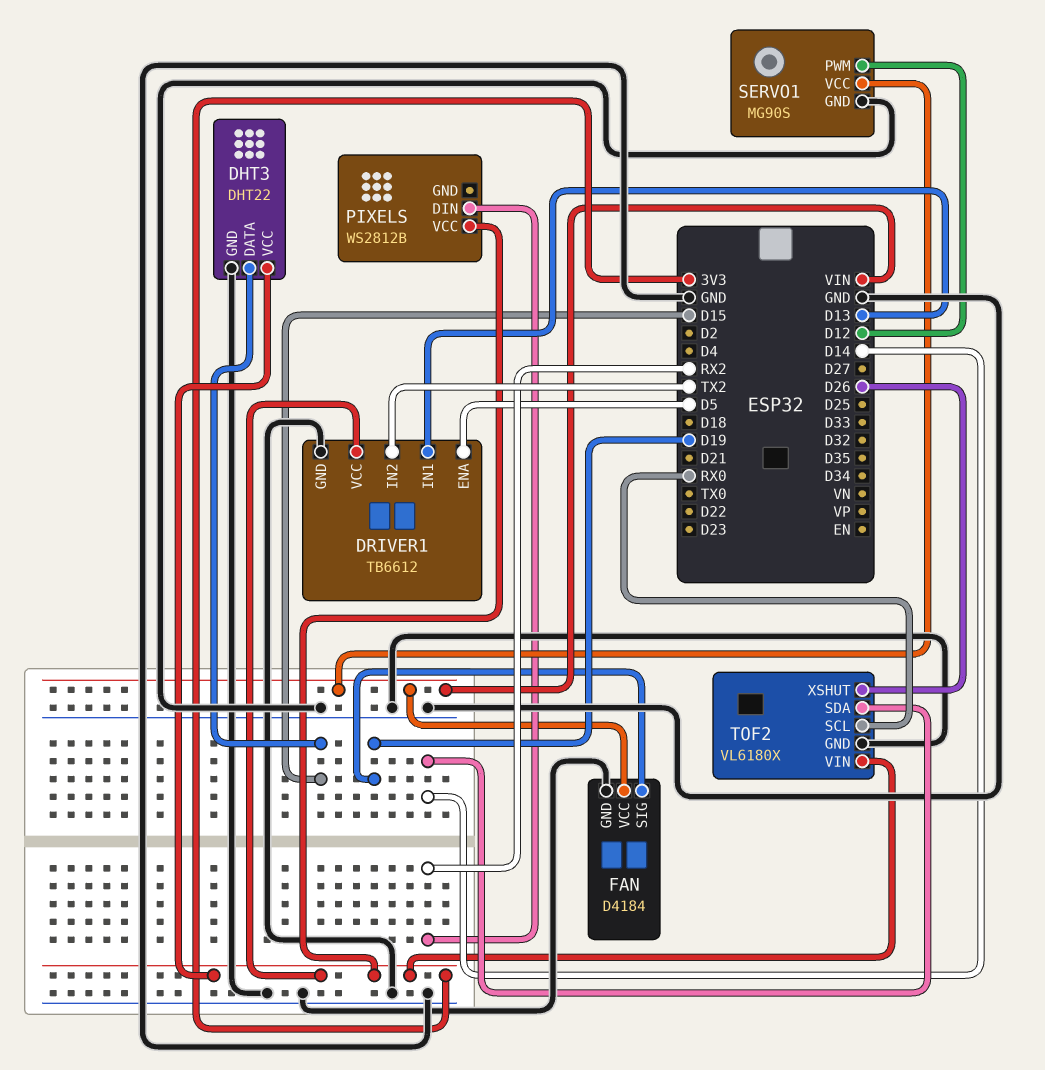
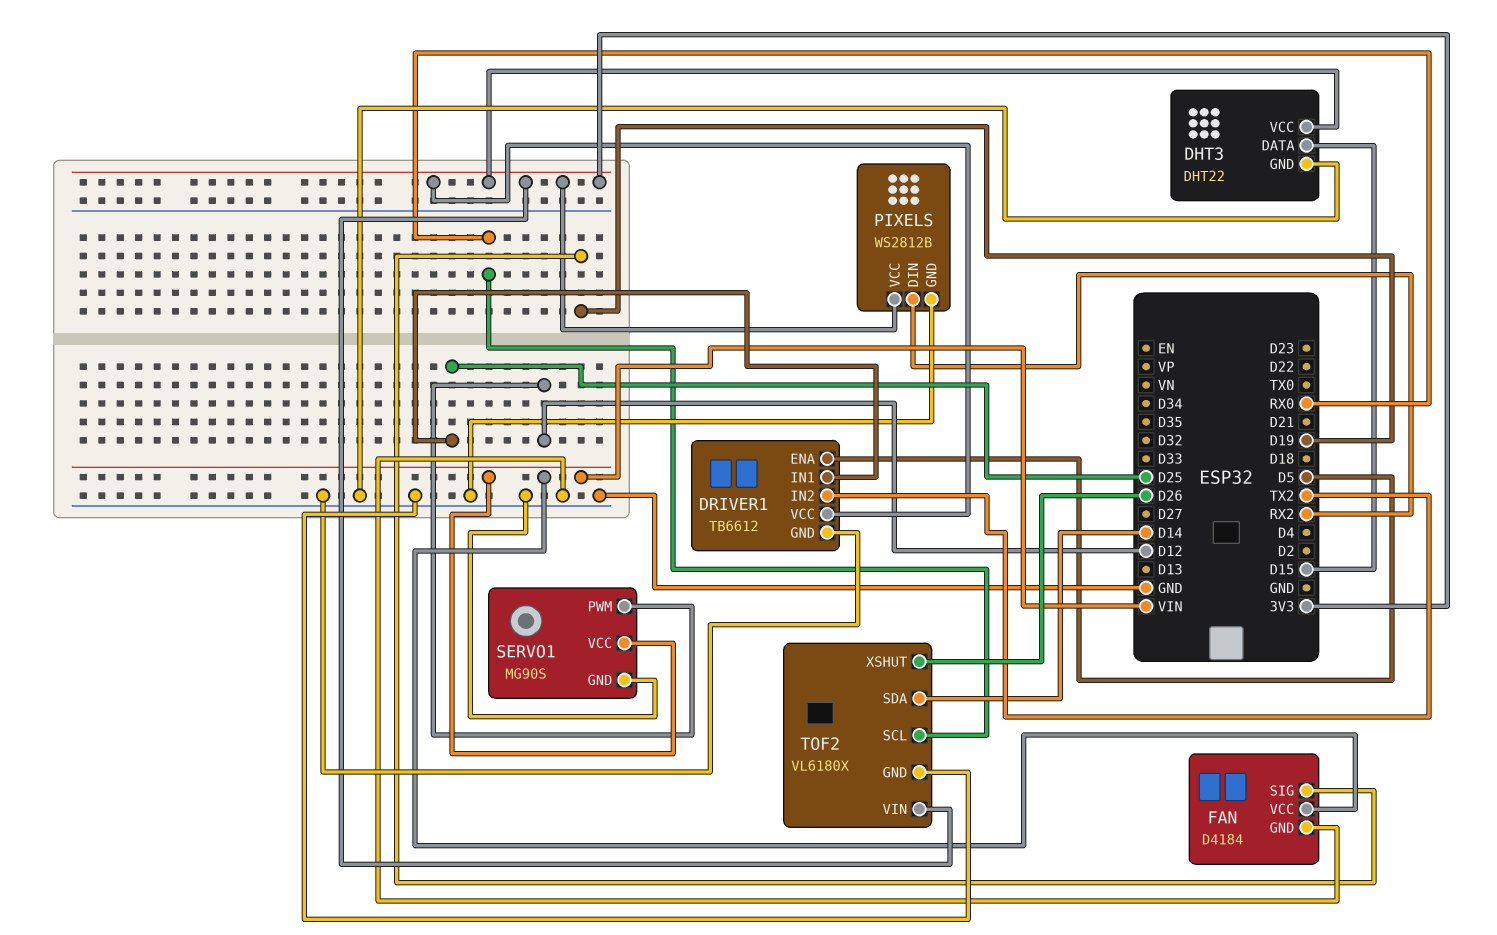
DRIVER1 pin IN1: D13 -> D25
PIXELS pin GND: none -> GND

